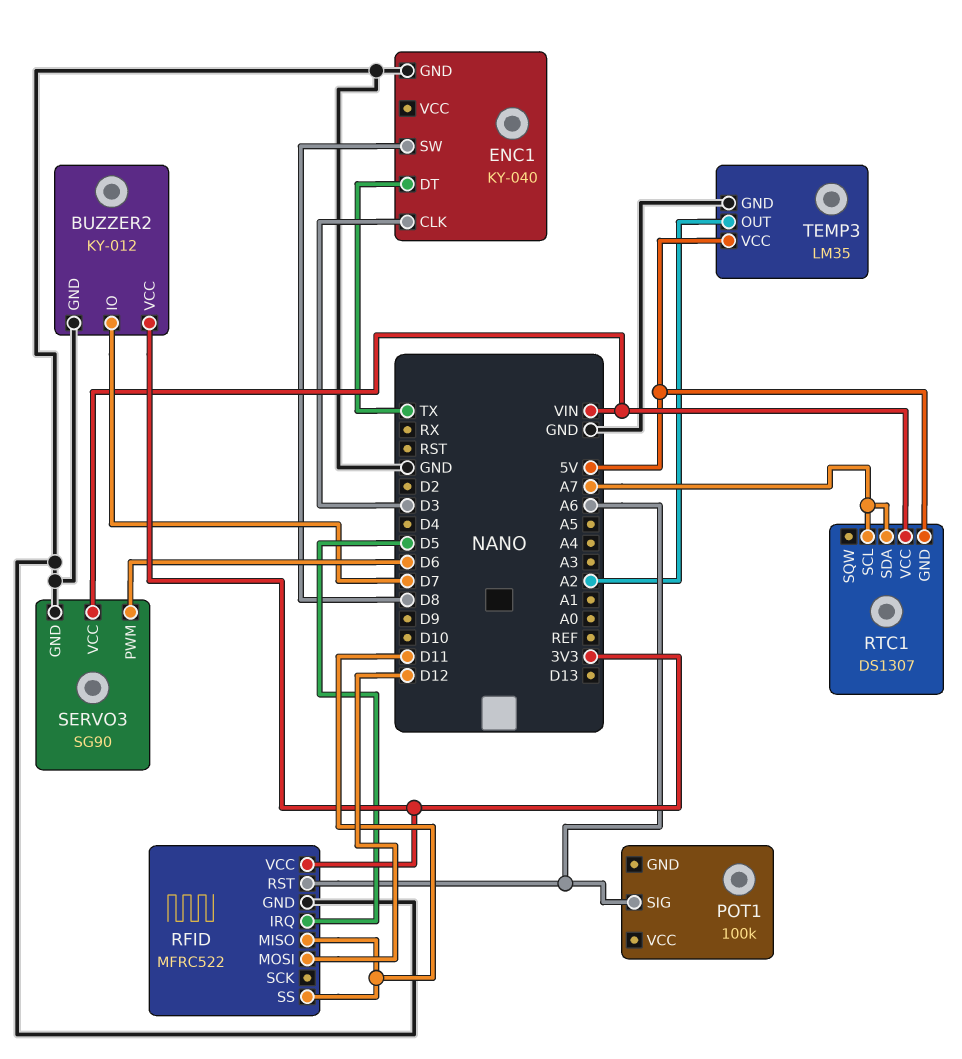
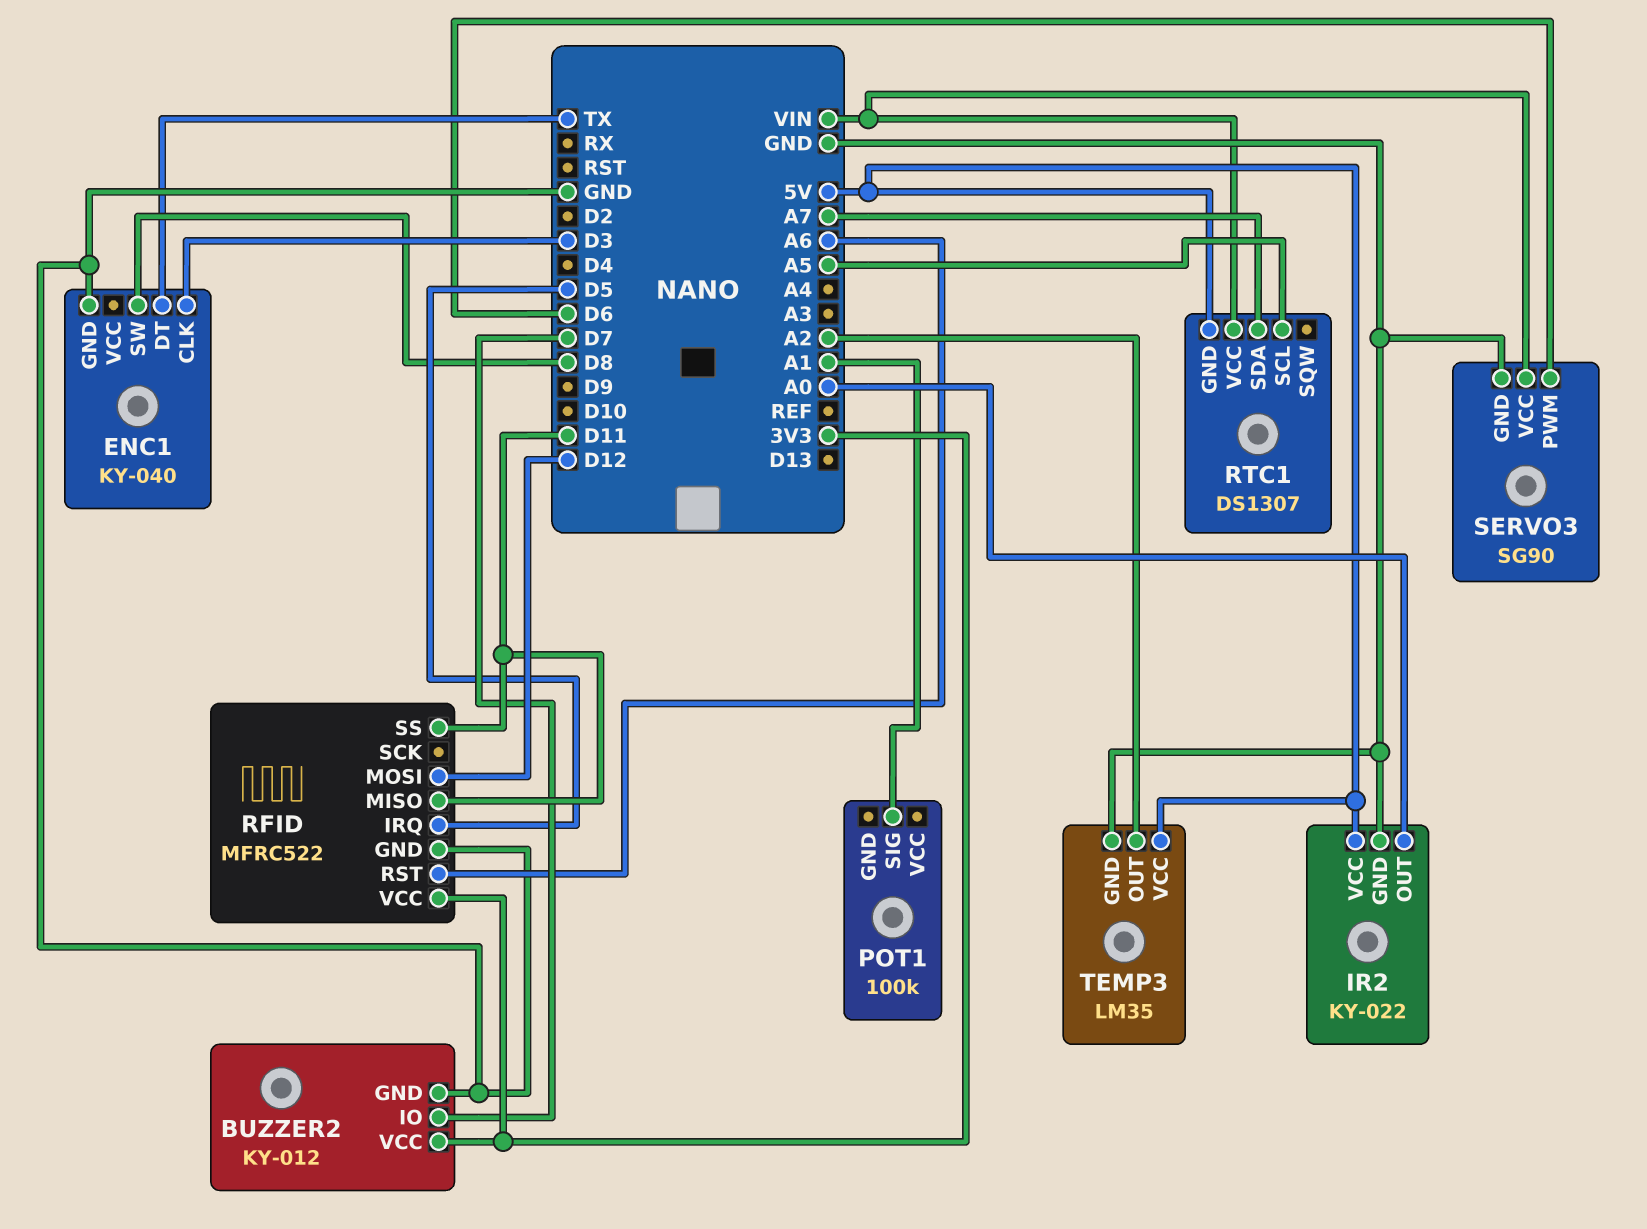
IR2: none -> KY-022
IR2 pin GND: none -> GND
IR2 pin OUT: none -> A0
IR2 pin VCC: none -> 5V
POT1 pin SIG: A6 -> A1
RTC1 pin SCL: A7 -> A5

